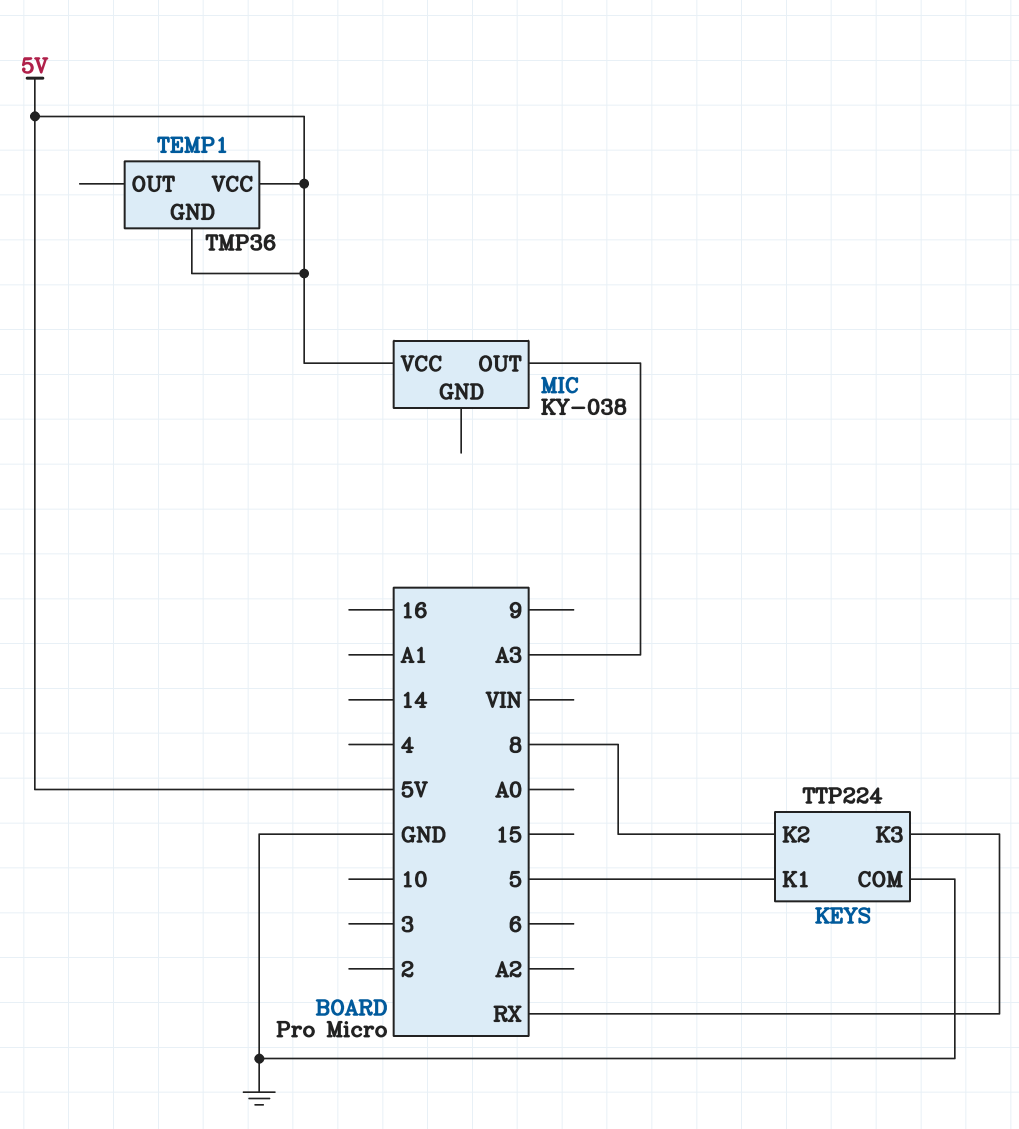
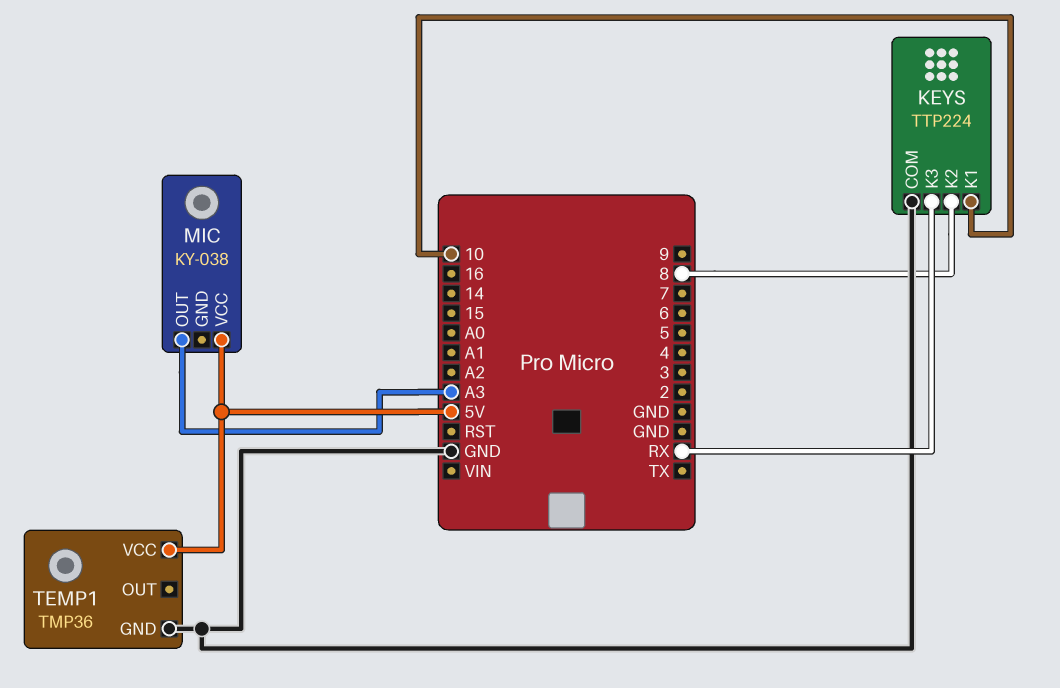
KEYS pin K1: 5 -> 10
TEMP1 pin GND: 5V -> GND

